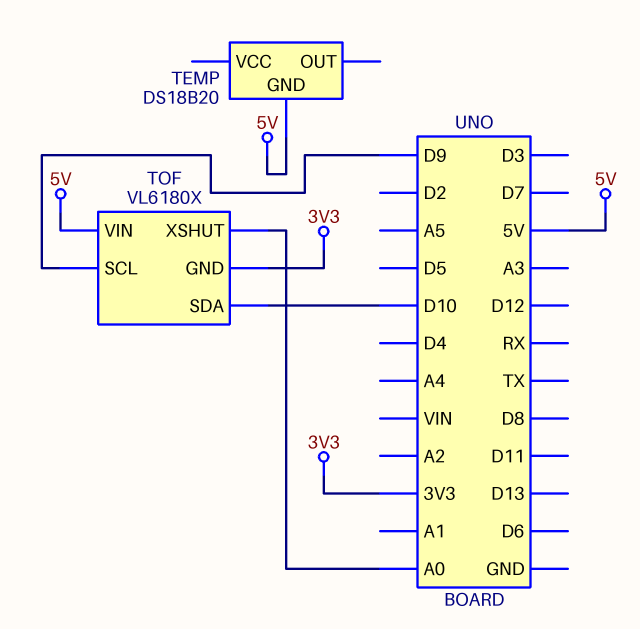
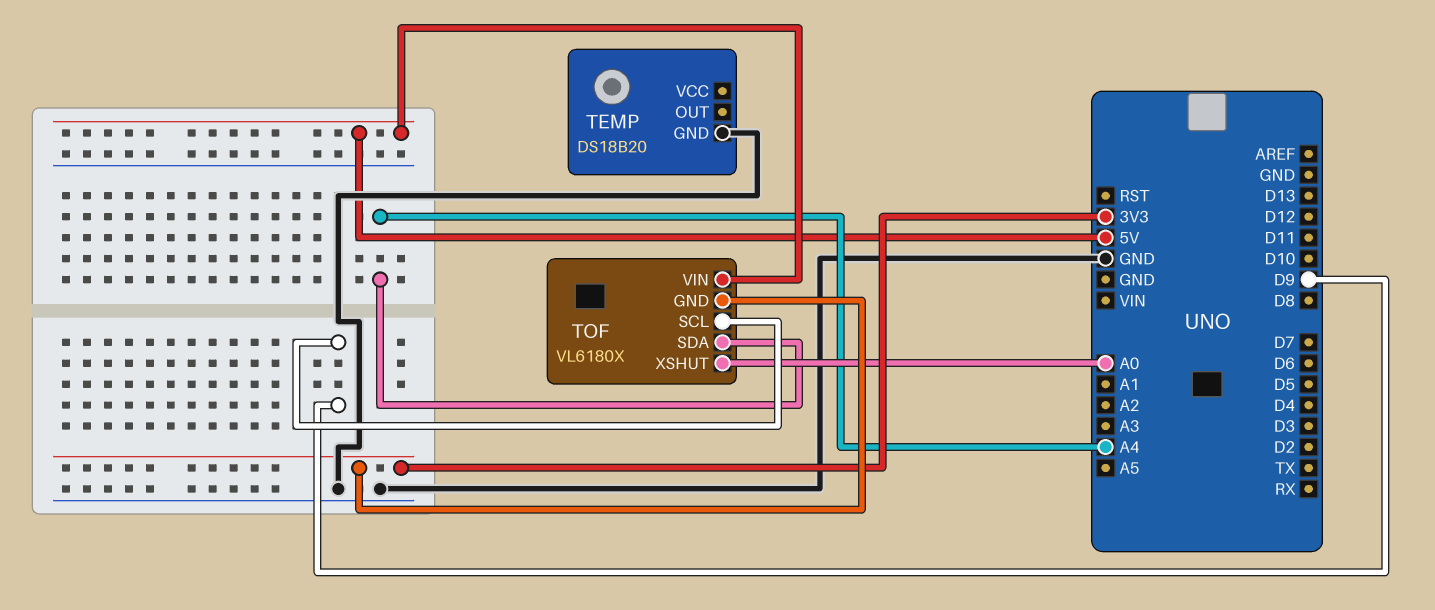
TEMP pin GND: 5V -> GND
TOF pin SDA: D10 -> A4

